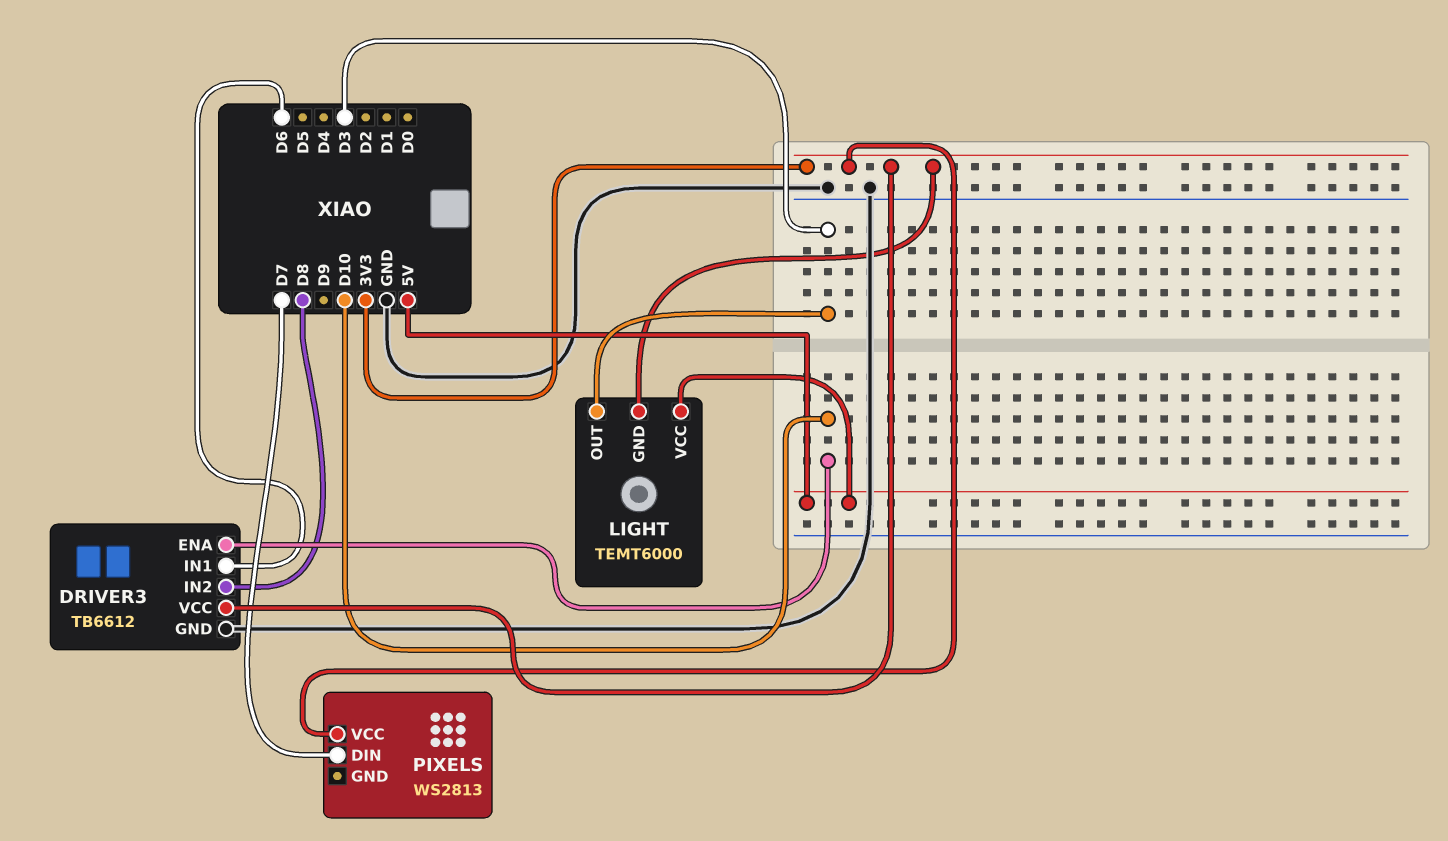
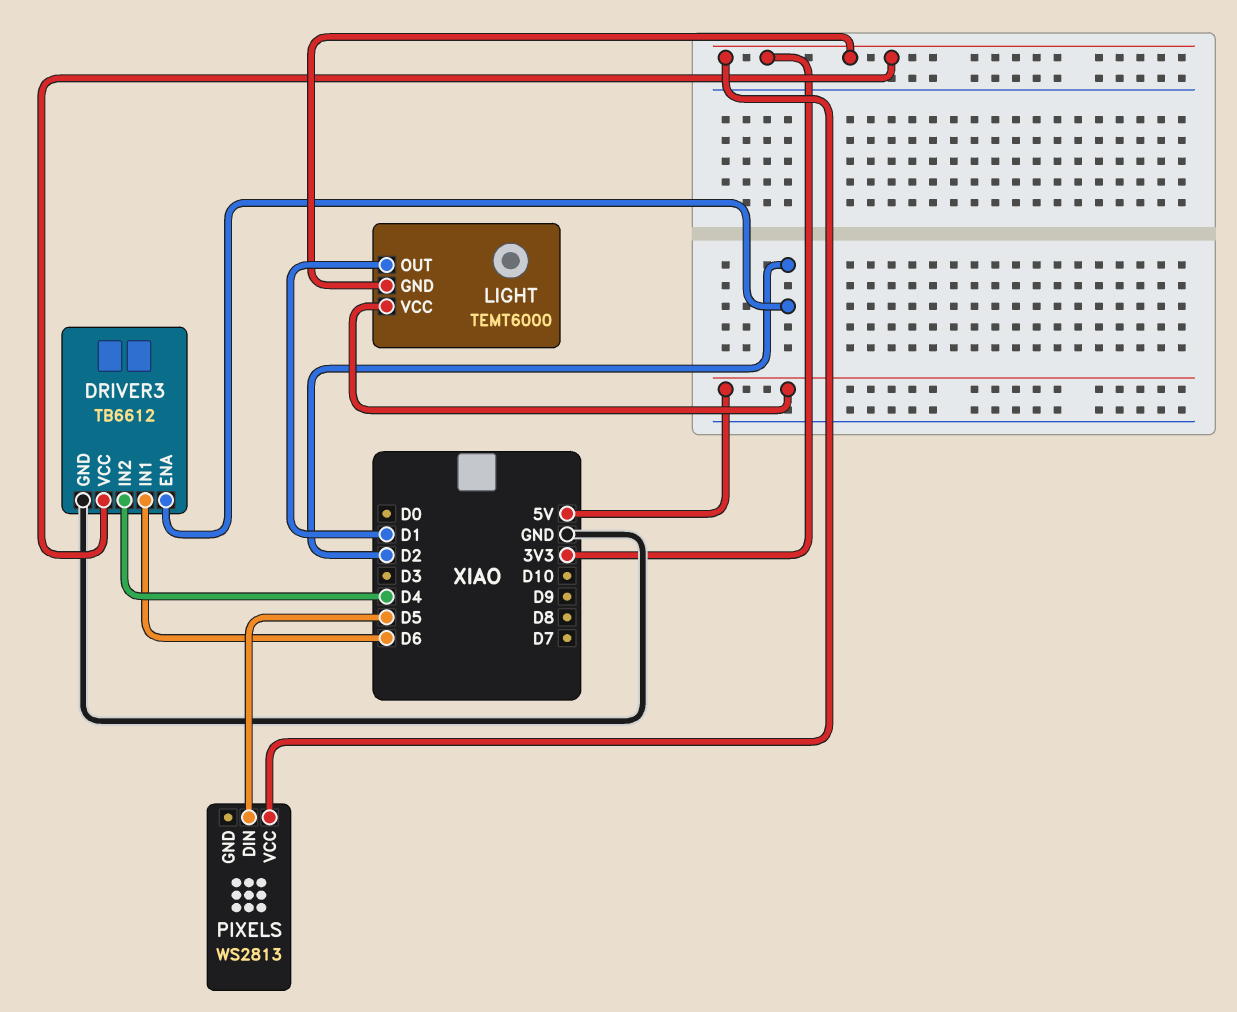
DRIVER3 pin ENA: D10 -> D2
DRIVER3 pin IN2: D8 -> D4
LIGHT pin OUT: D3 -> D1
PIXELS pin DIN: D7 -> D5

